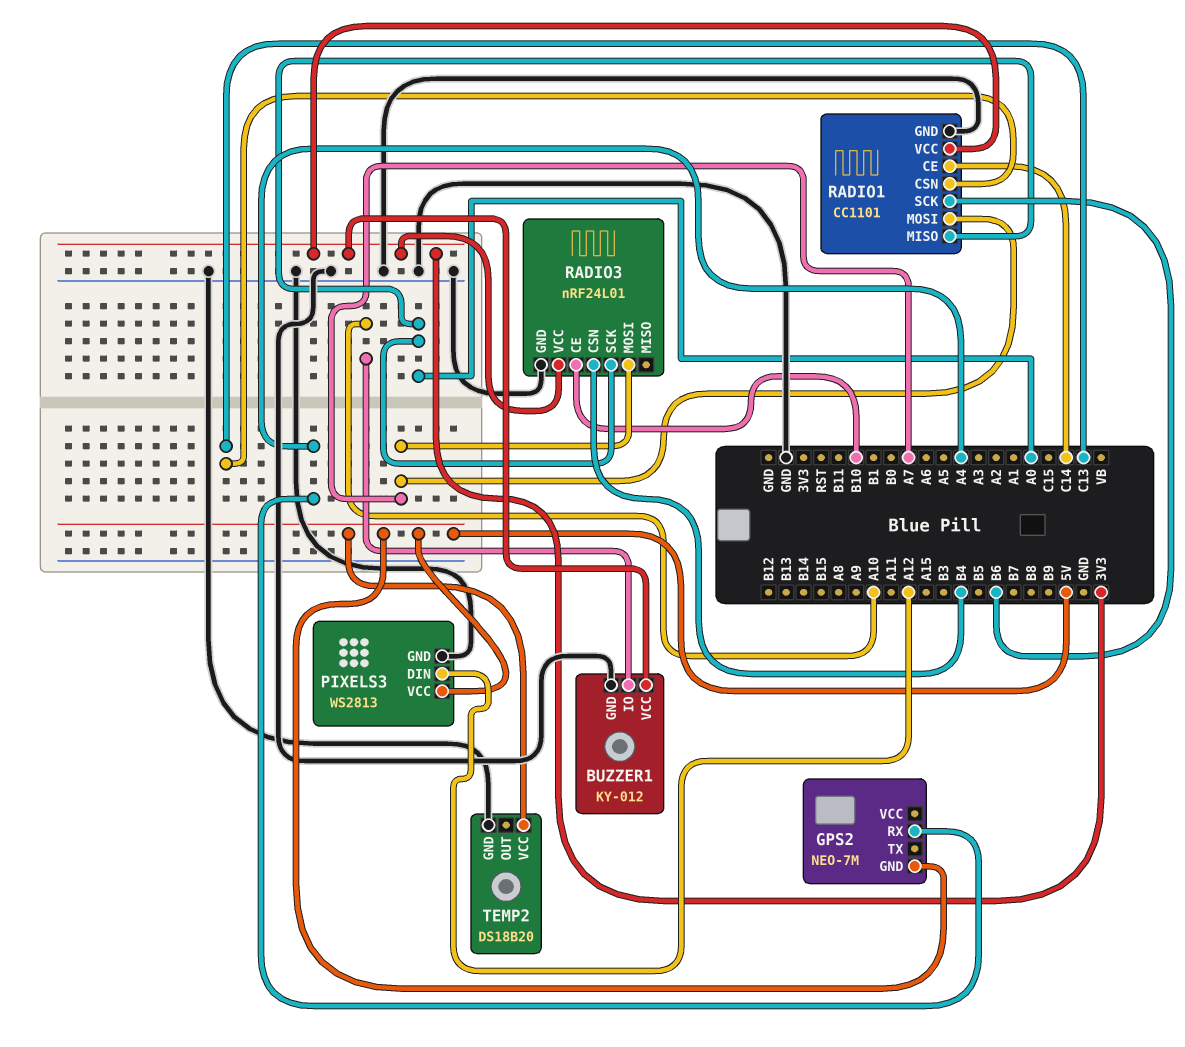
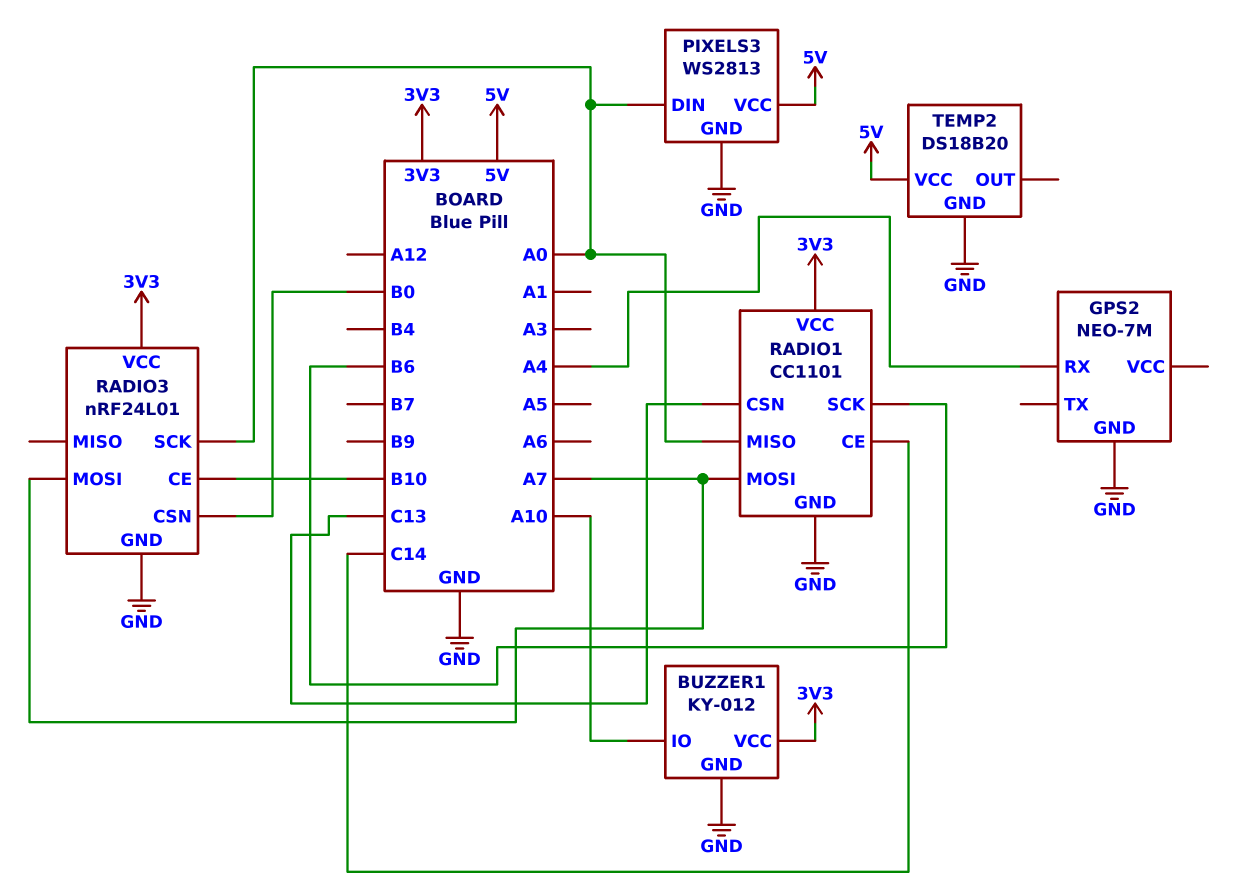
GPS2 pin GND: 5V -> GND
PIXELS3 pin DIN: A12 -> A0
RADIO3 pin CSN: B4 -> B0

